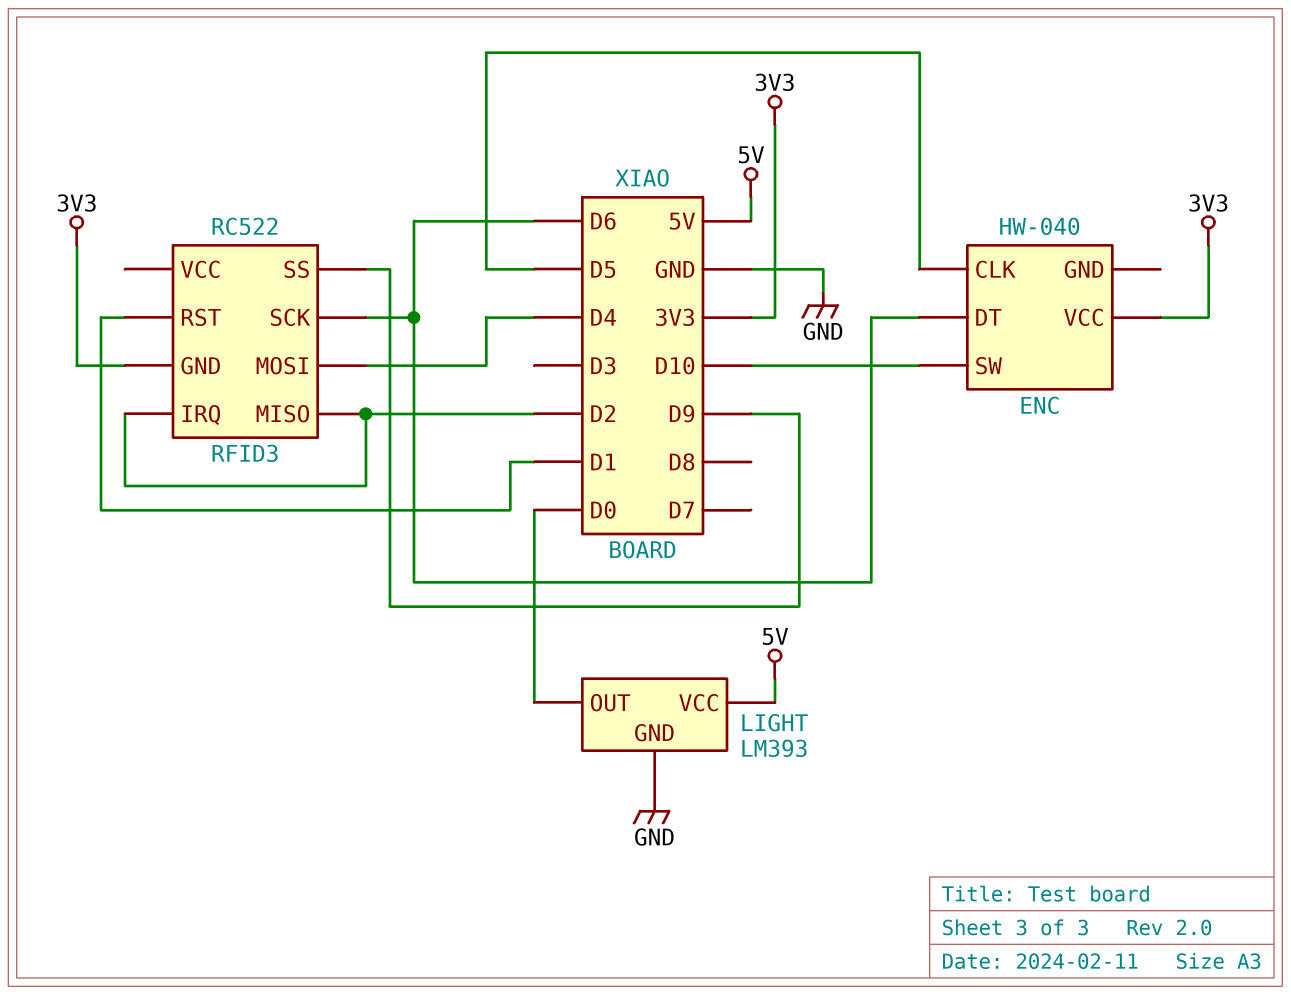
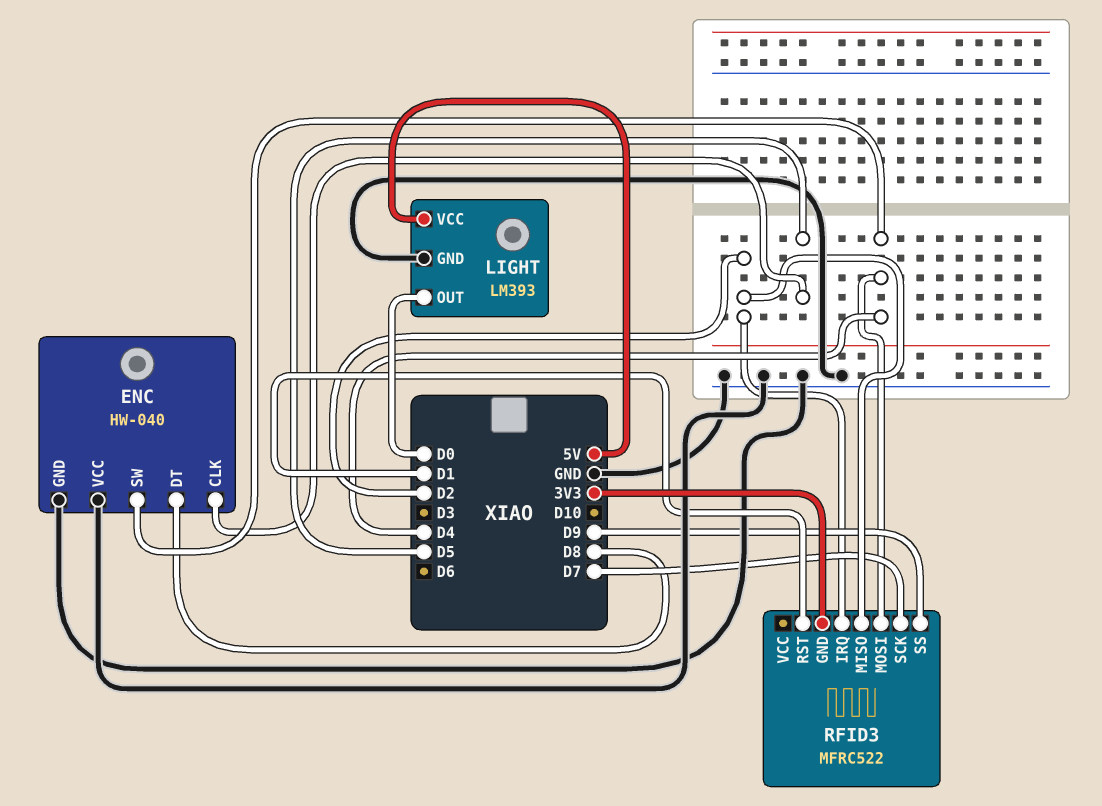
ENC pin DT: D6 -> D8
ENC pin GND: none -> GND
ENC pin SW: D10 -> D4
ENC pin VCC: 3V3 -> GND
RFID3: RC522 -> MFRC522
RFID3 pin SCK: D6 -> D7

